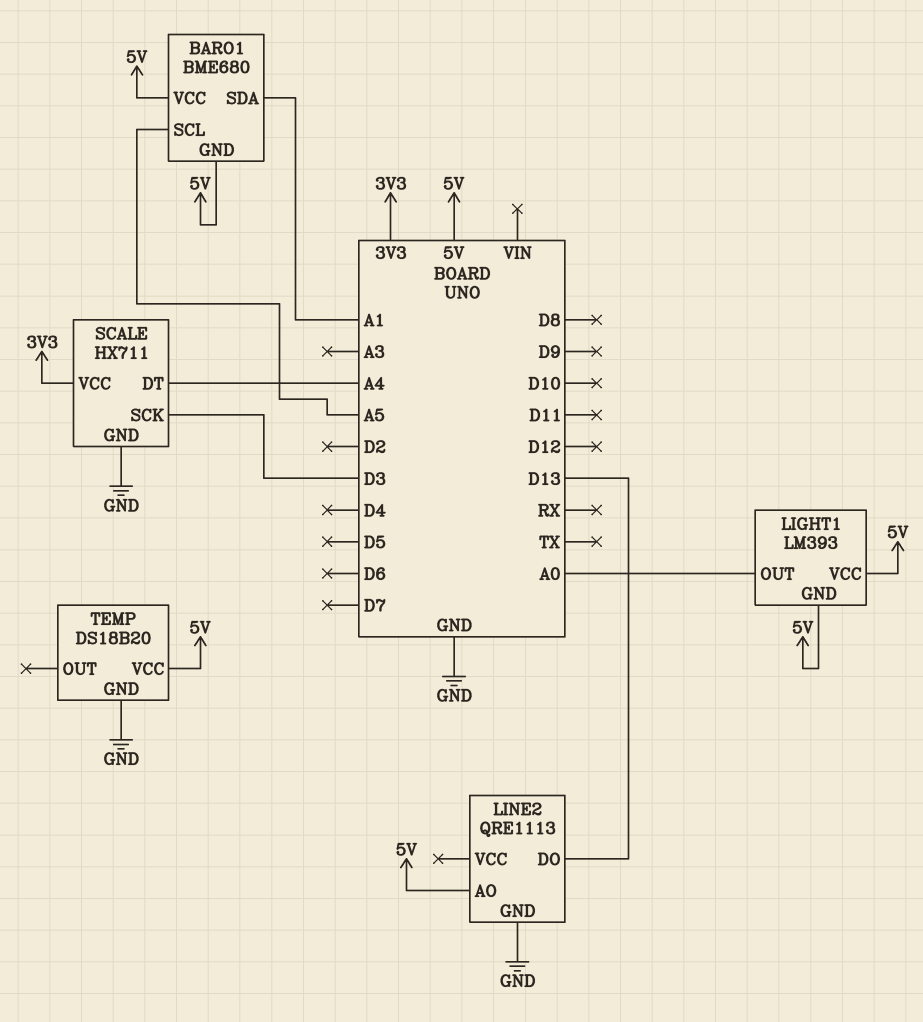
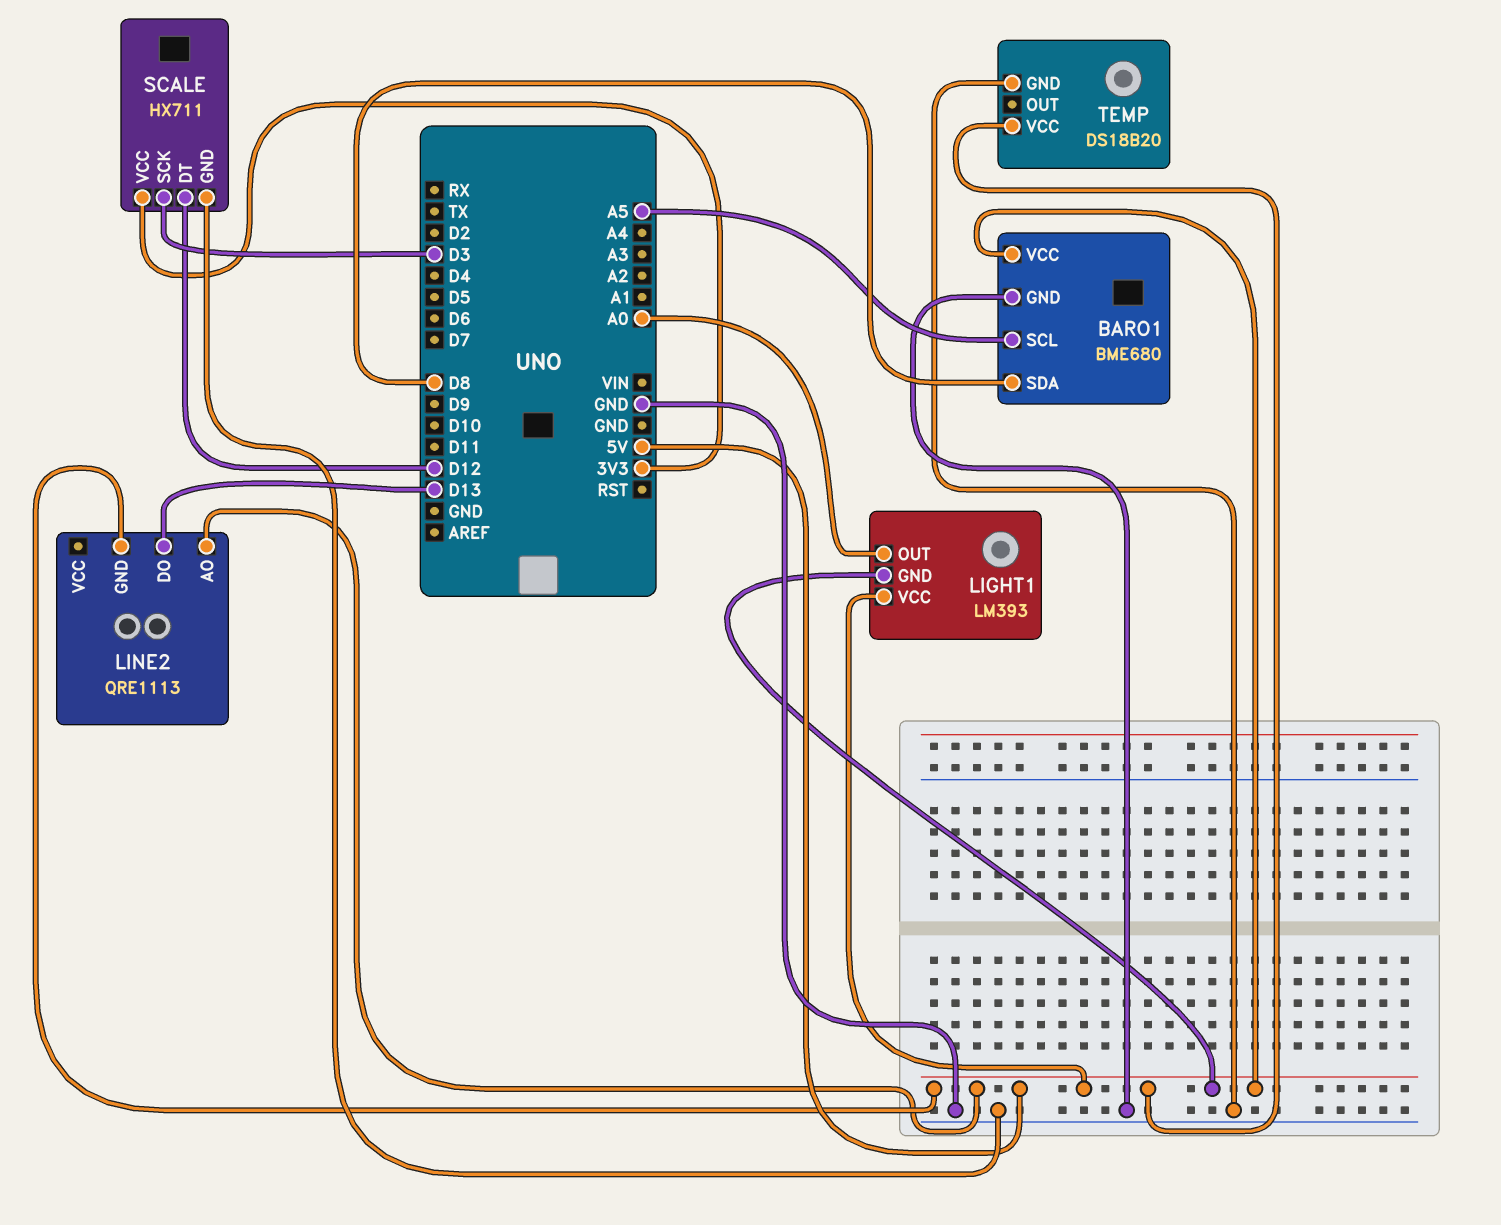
BARO1 pin GND: 5V -> GND
BARO1 pin SDA: A1 -> D8
LINE2 pin GND: GND -> 5V
SCALE pin DT: A4 -> D12

